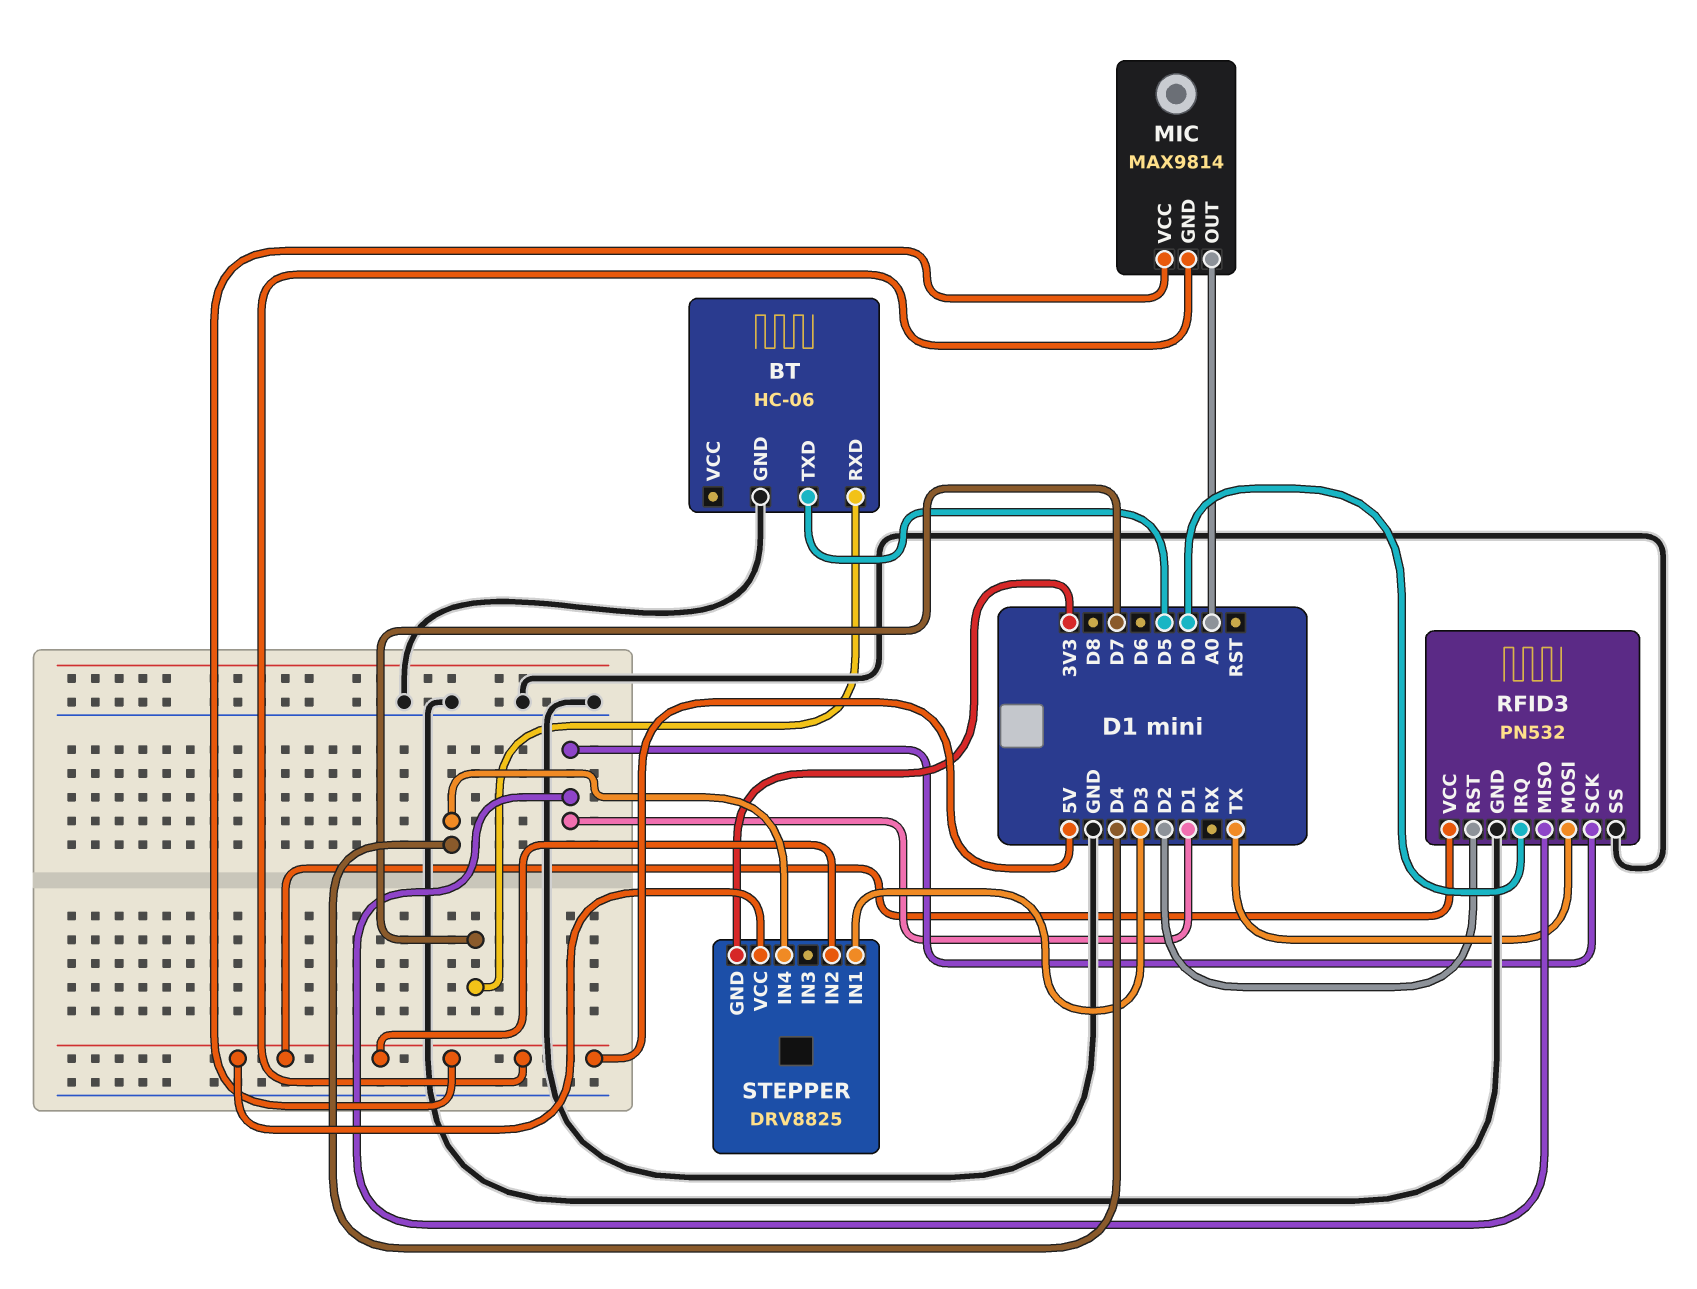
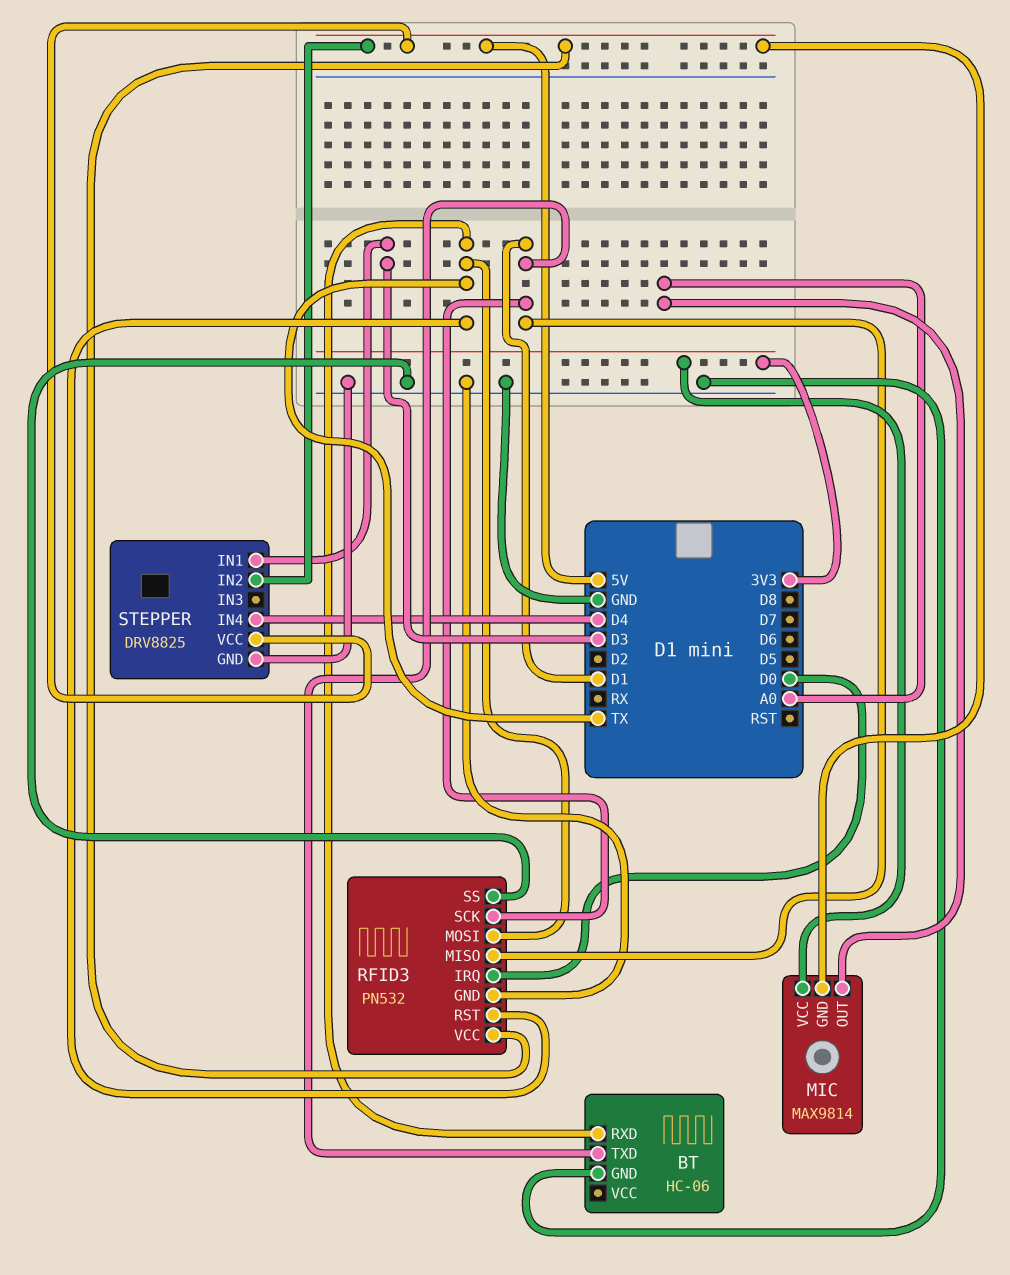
BT pin RXD: D7 -> TX
BT pin TXD: D5 -> D1
MIC pin VCC: 5V -> 3V3
RFID3 pin RST: D2 -> TX
STEPPER pin GND: 3V3 -> GND

